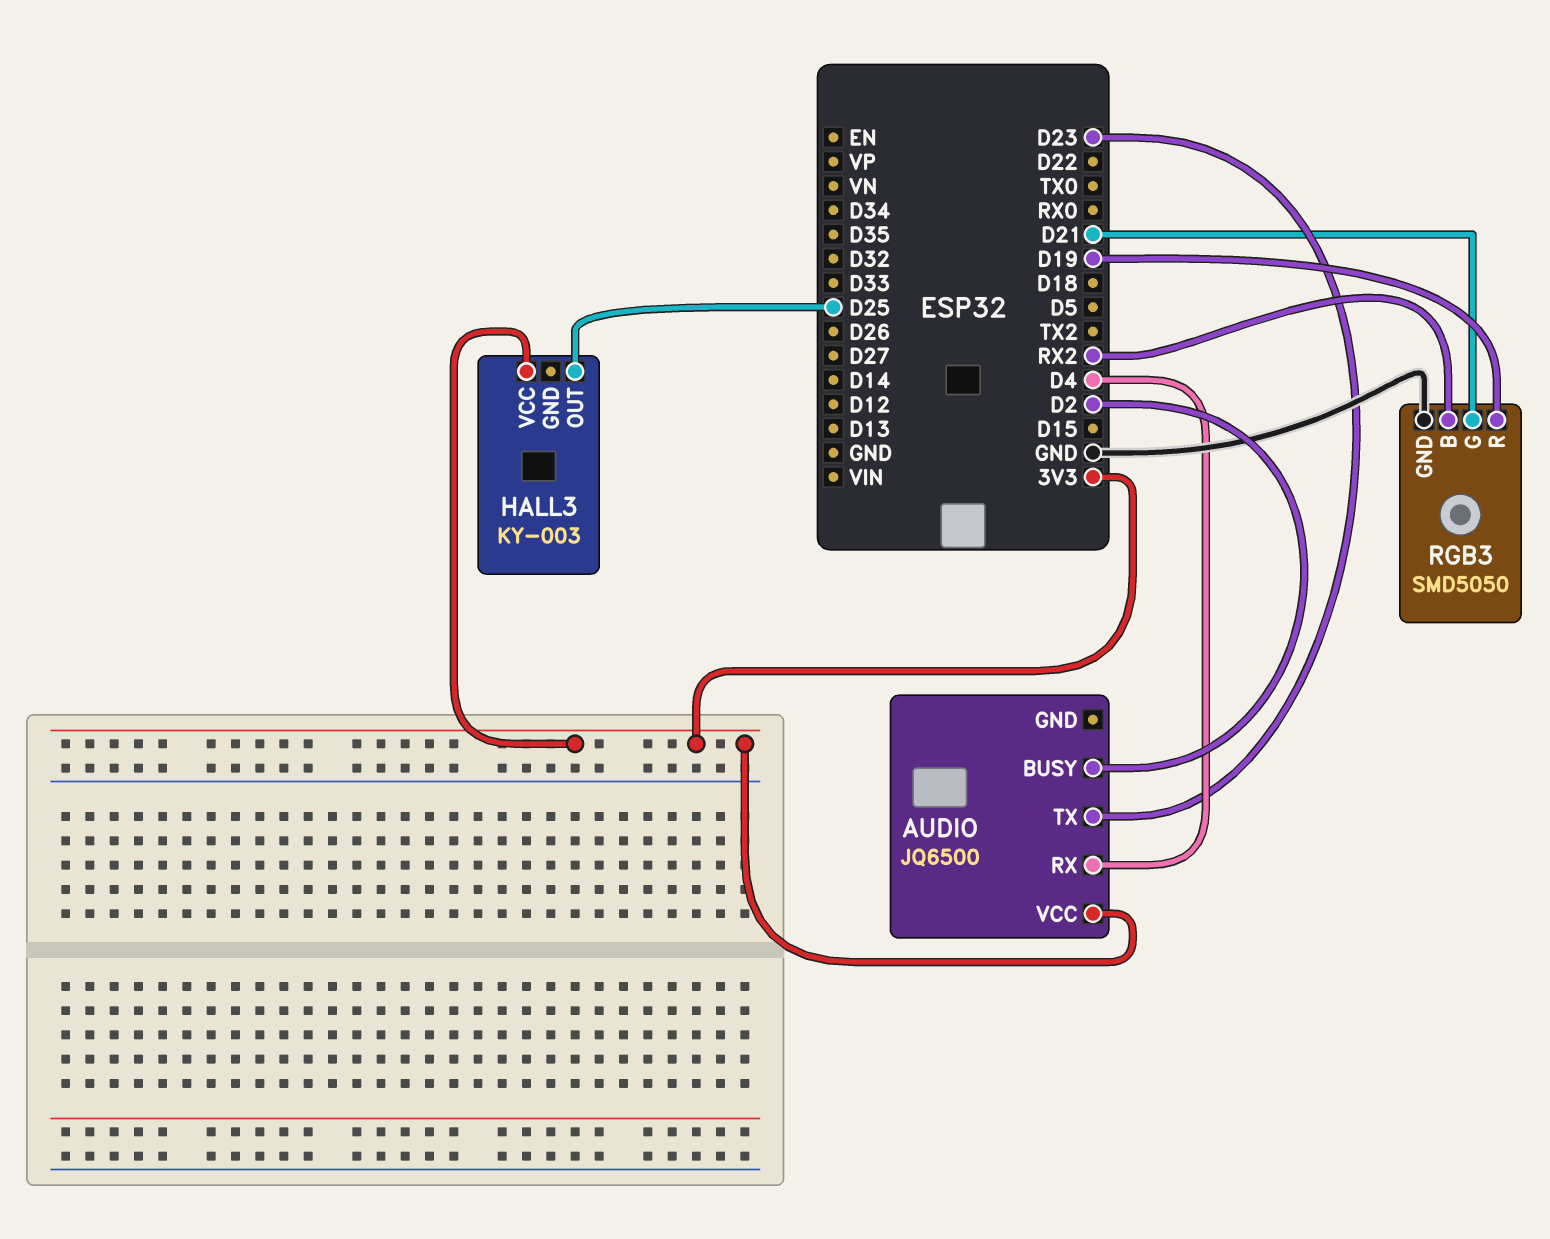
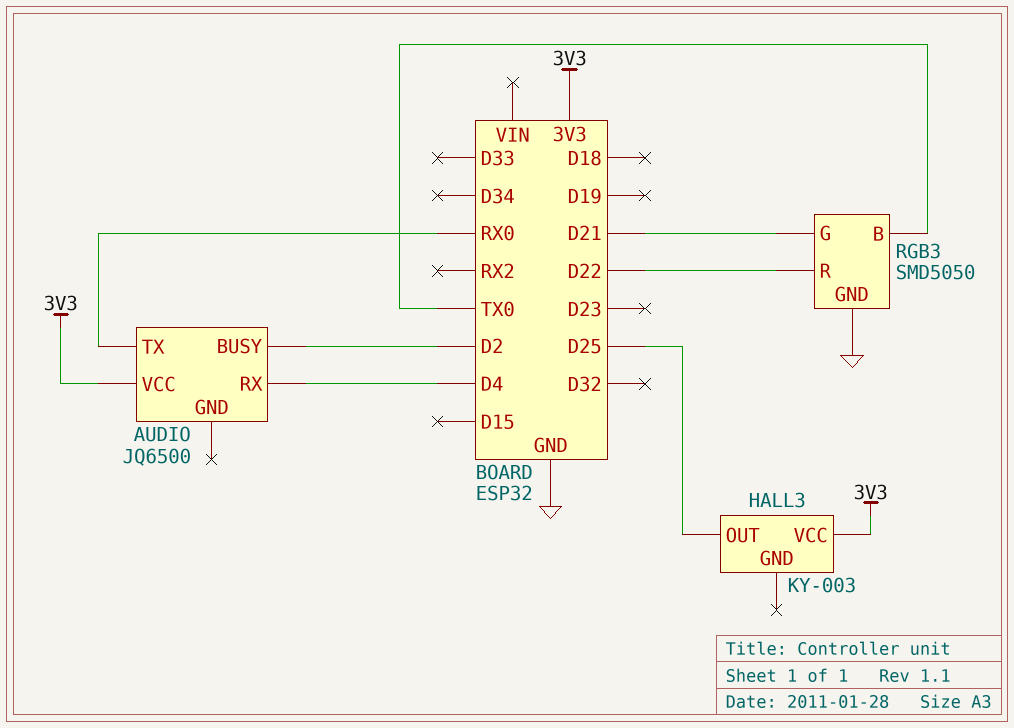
AUDIO pin TX: D23 -> RX0
RGB3 pin B: RX2 -> TX0
RGB3 pin R: D19 -> D22

